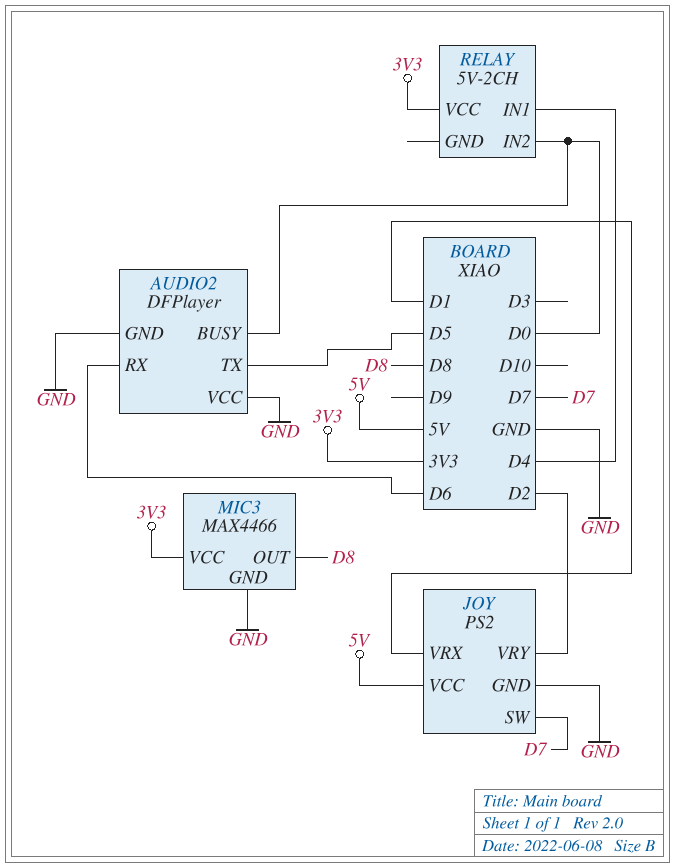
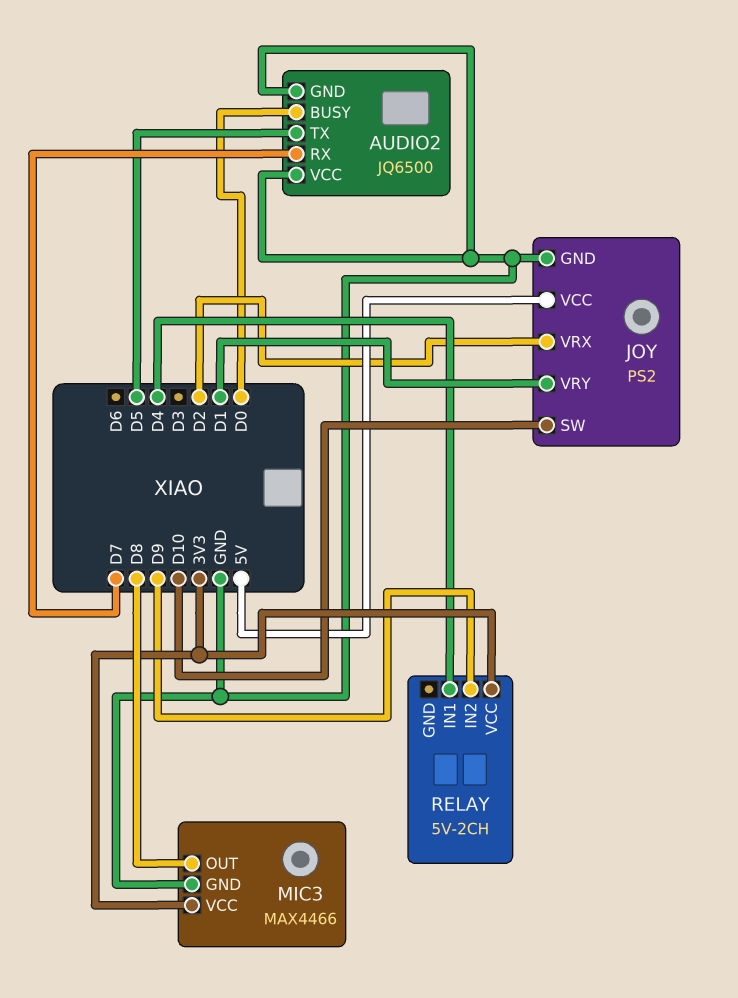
AUDIO2: DFPlayer -> JQ6500
AUDIO2 pin RX: D6 -> D7
JOY pin SW: D7 -> D10
JOY pin VRX: D1 -> D2
JOY pin VRY: D2 -> D1
RELAY pin IN2: D0 -> D9

